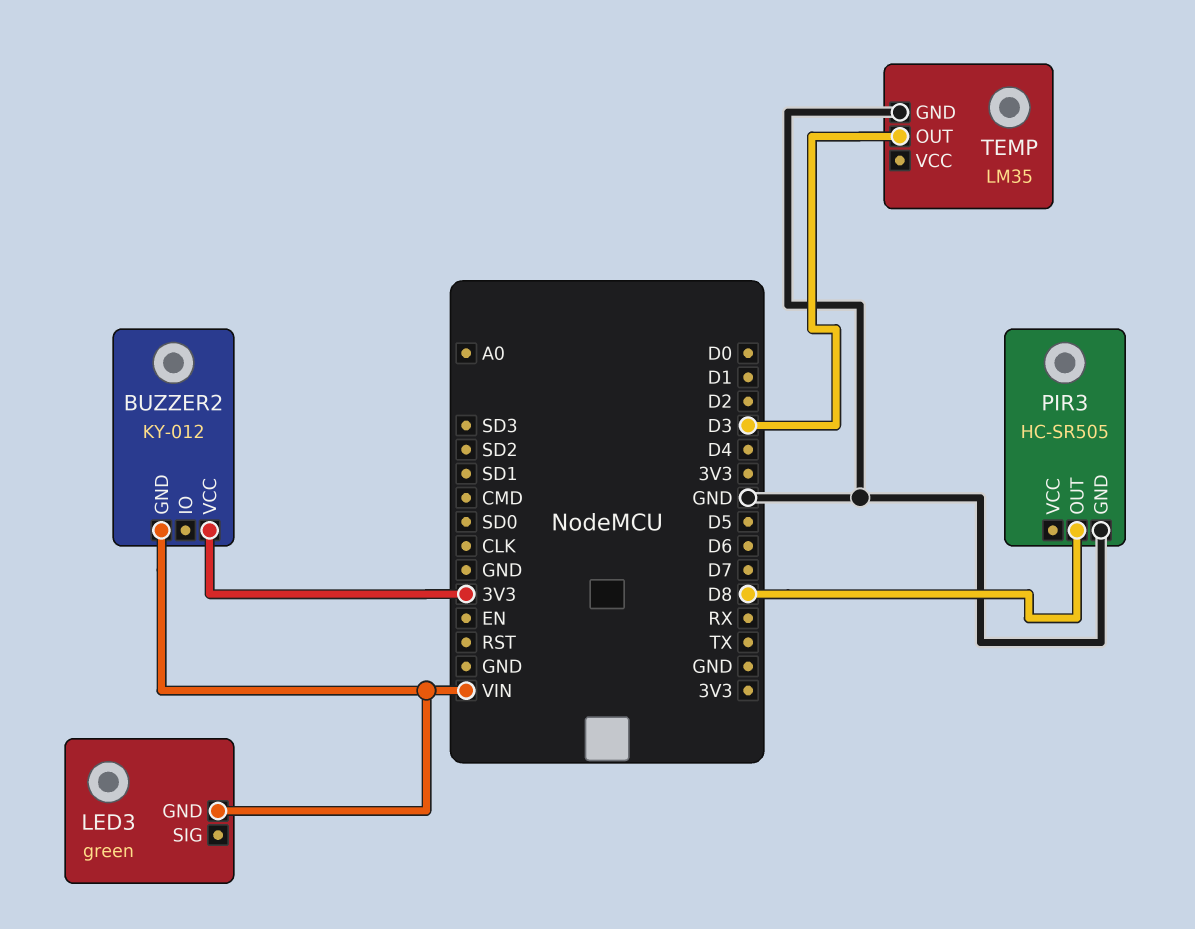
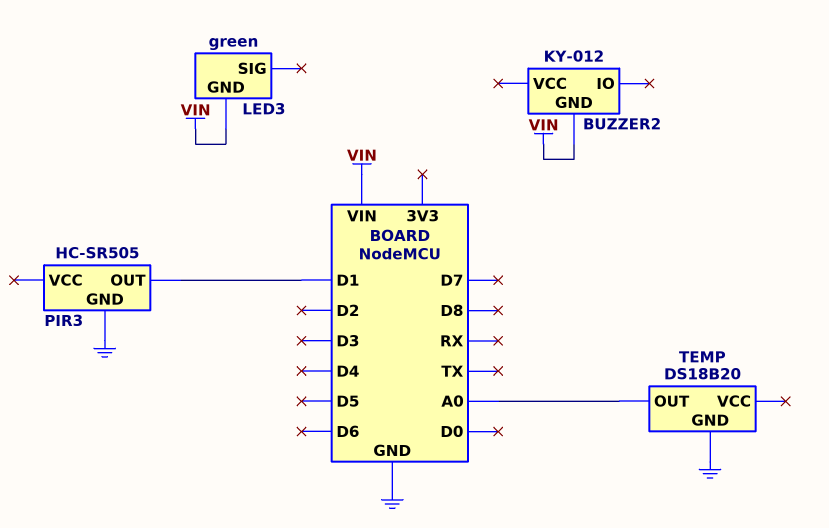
BUZZER2 pin VCC: 3V3 -> none
PIR3 pin OUT: D8 -> D1
TEMP: LM35 -> DS18B20
TEMP pin OUT: D3 -> A0

